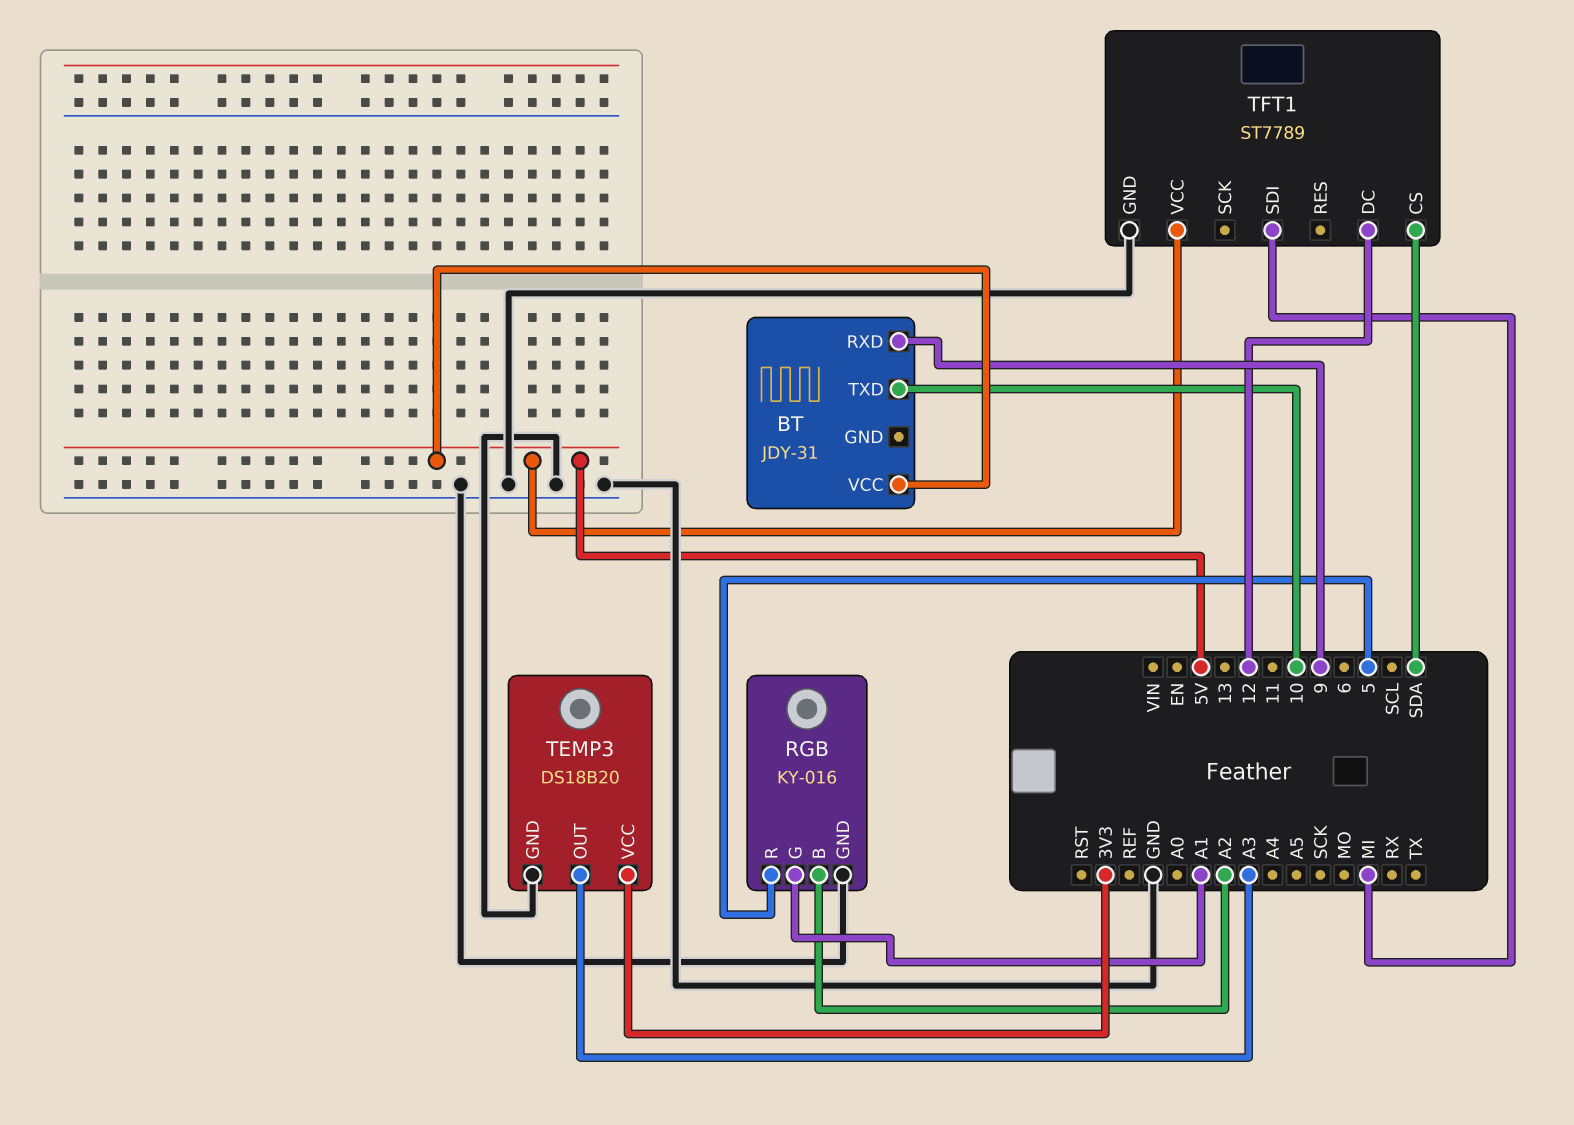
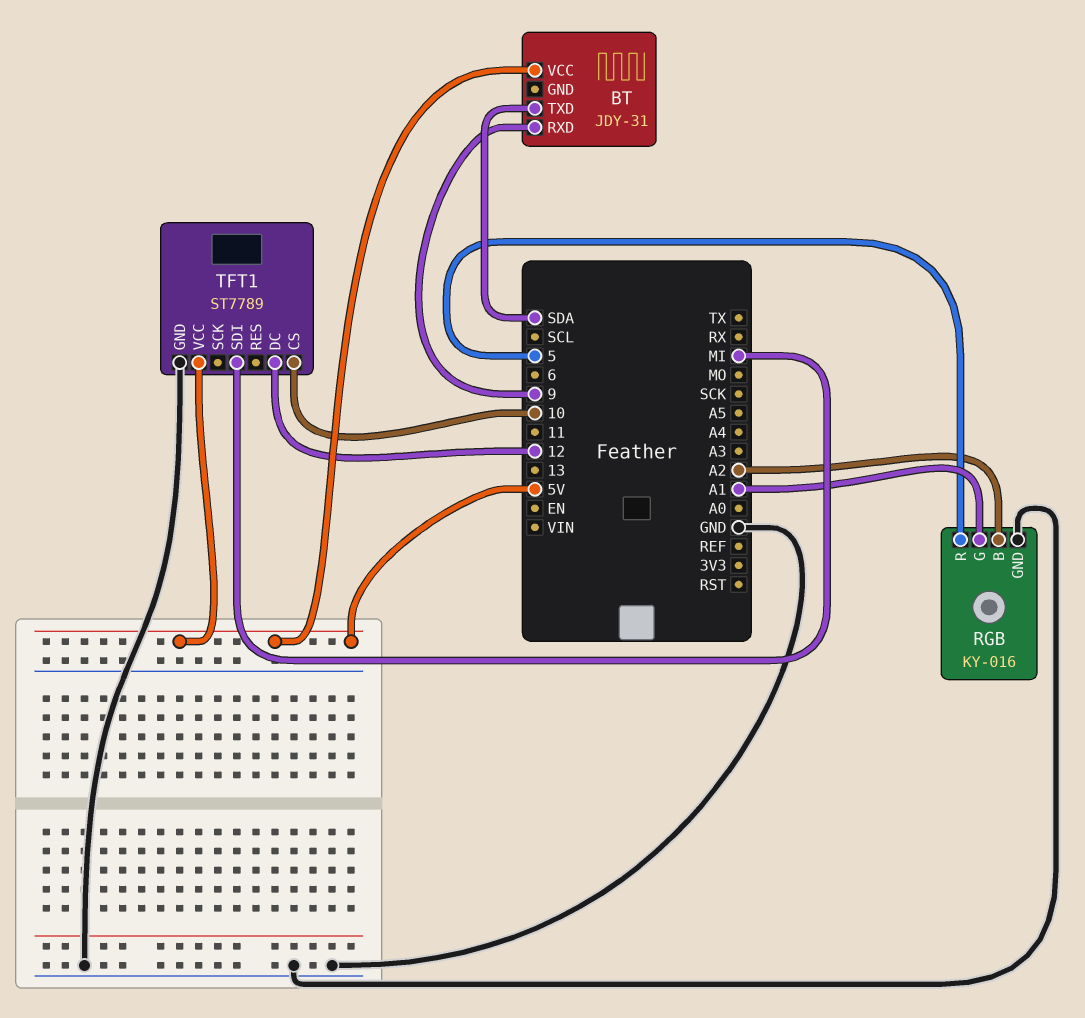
BT pin TXD: 10 -> SDA
TEMP3: DS18B20 -> none
TEMP3 pin GND: GND -> none
TEMP3 pin OUT: A3 -> none
TEMP3 pin VCC: 3V3 -> none
TFT1 pin CS: SDA -> 10

